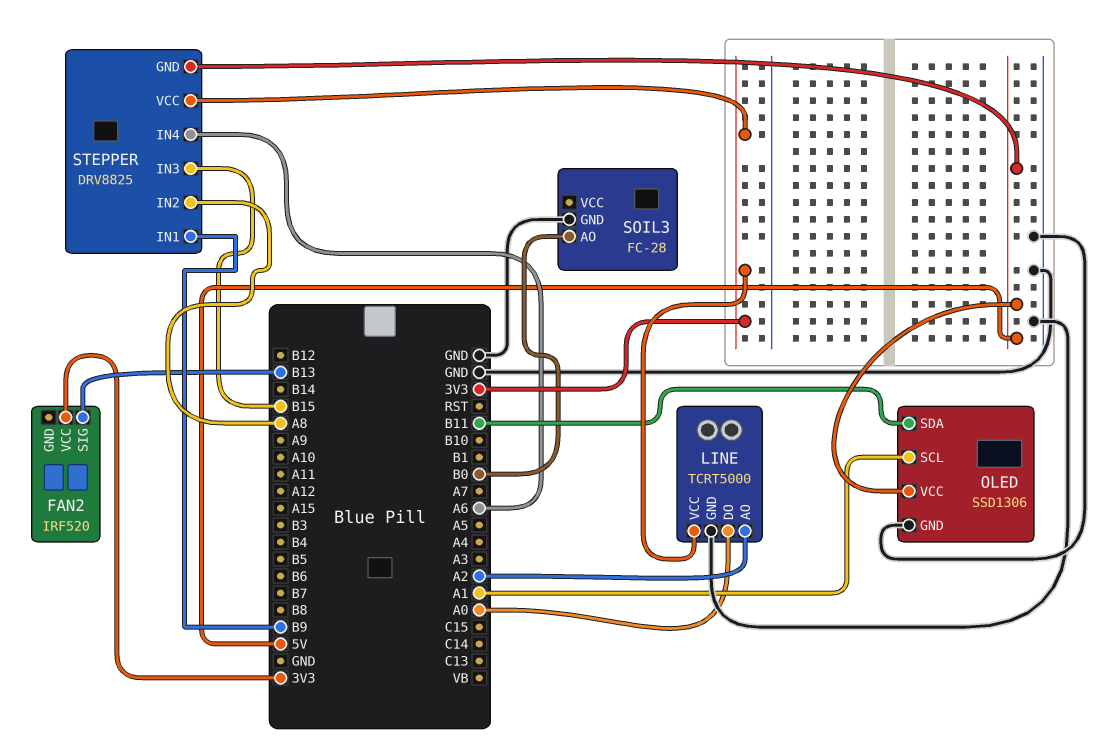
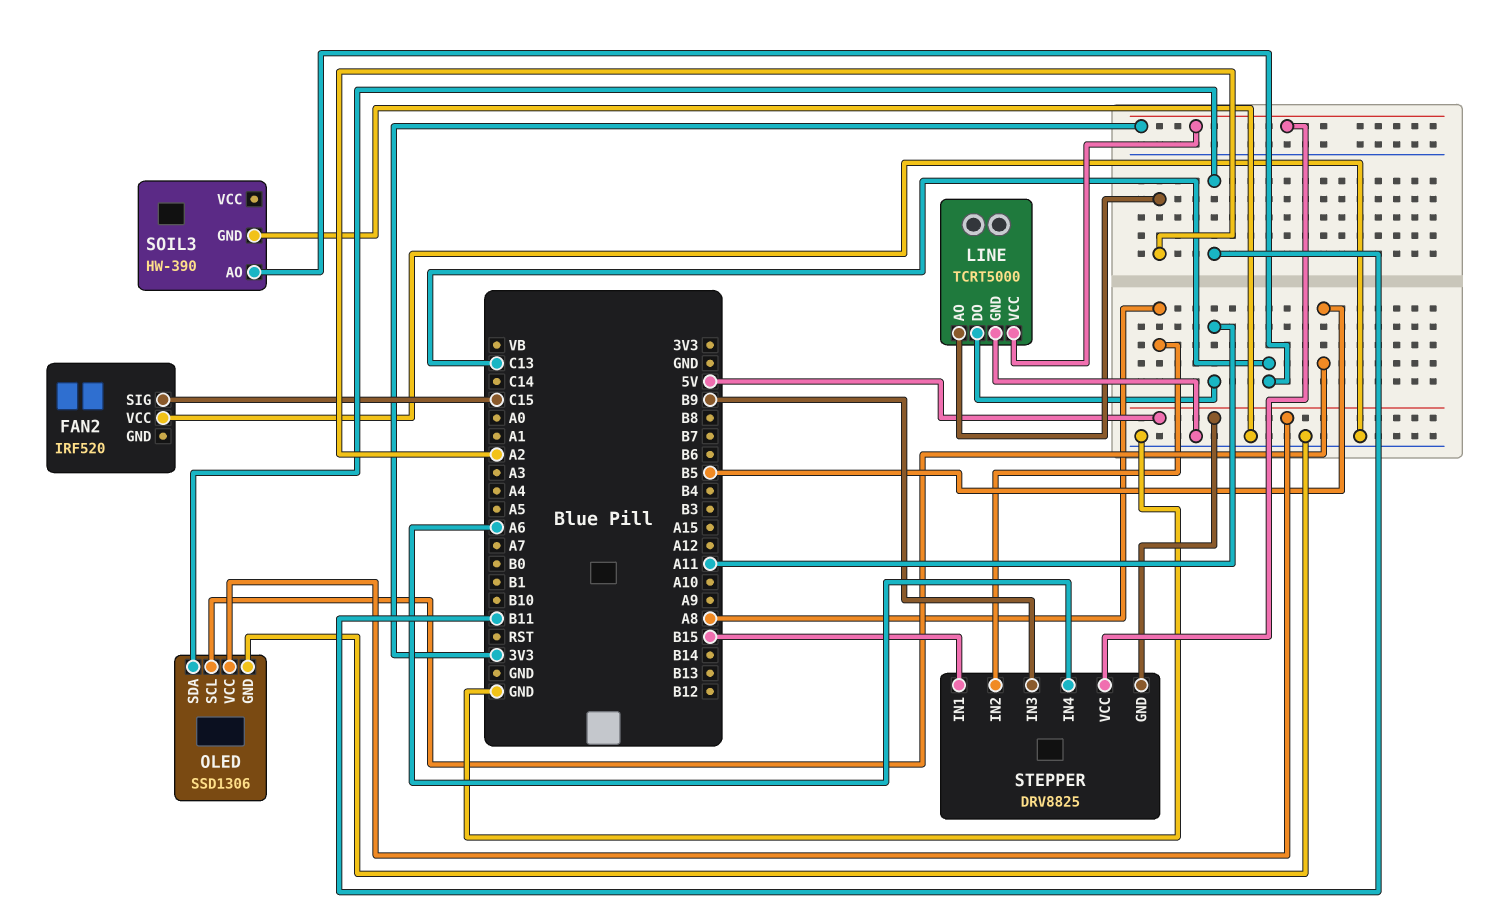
FAN2 pin SIG: B13 -> C15
FAN2 pin VCC: 3V3 -> GND
LINE pin DO: A0 -> A11
OLED pin SCL: A1 -> B5
SOIL3: FC-28 -> HW-390
SOIL3 pin AO: B0 -> C13
STEPPER pin IN1: B9 -> B15
STEPPER pin IN3: B15 -> B9

